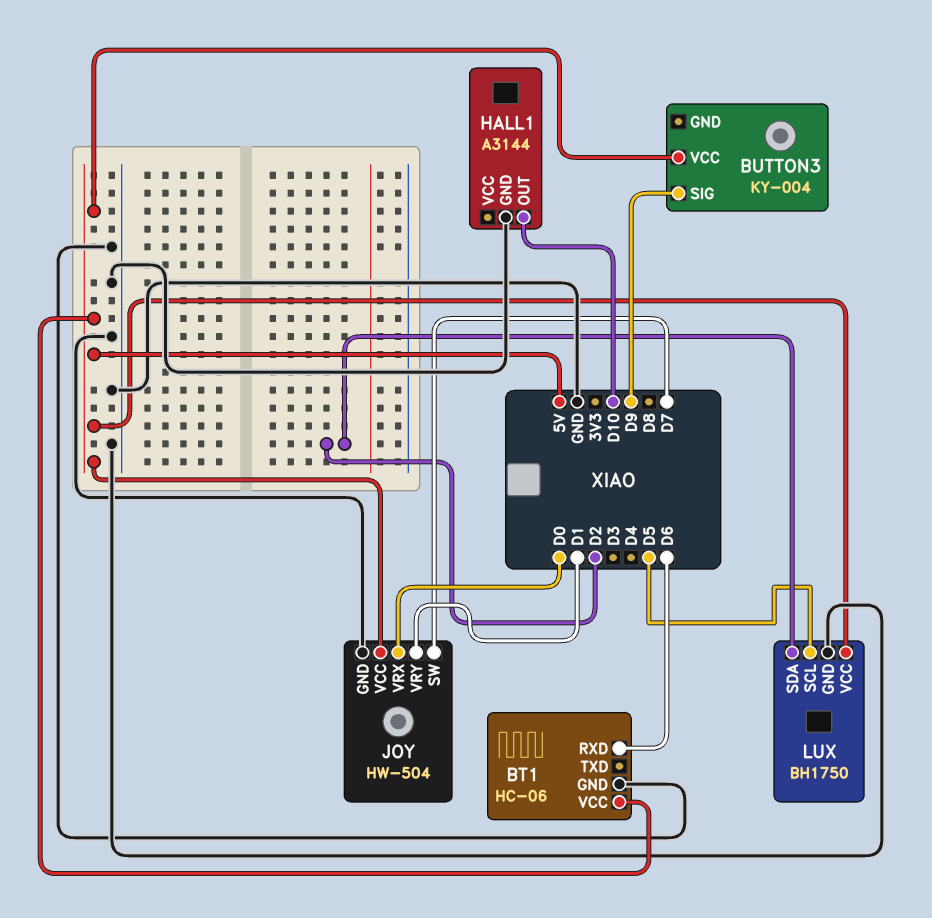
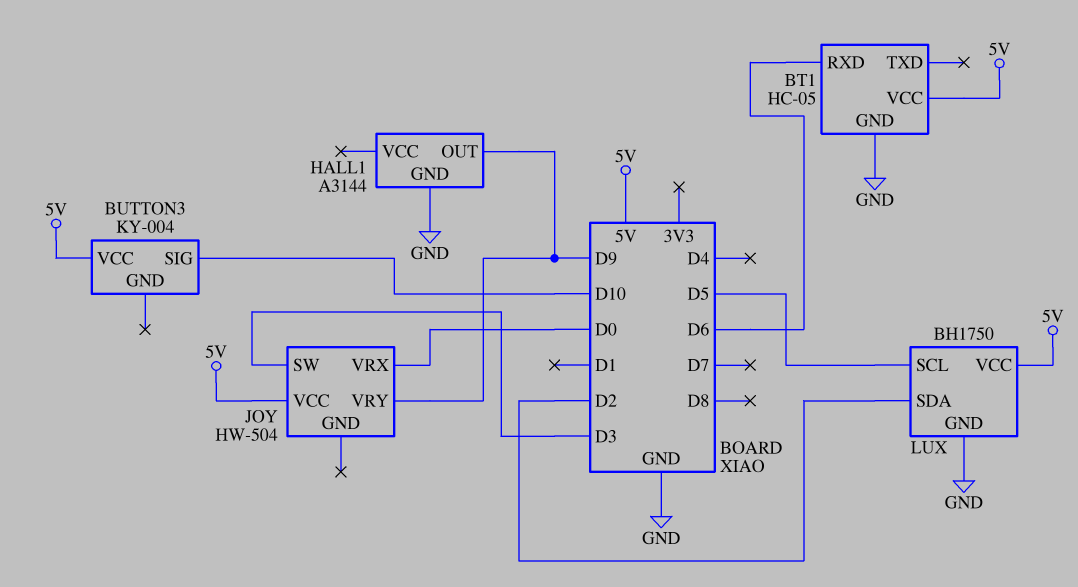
BT1: HC-06 -> HC-05
BUTTON3 pin SIG: D9 -> D10
HALL1 pin OUT: D10 -> D9
JOY pin GND: GND -> none
JOY pin SW: D7 -> D3
JOY pin VRY: D1 -> D9

